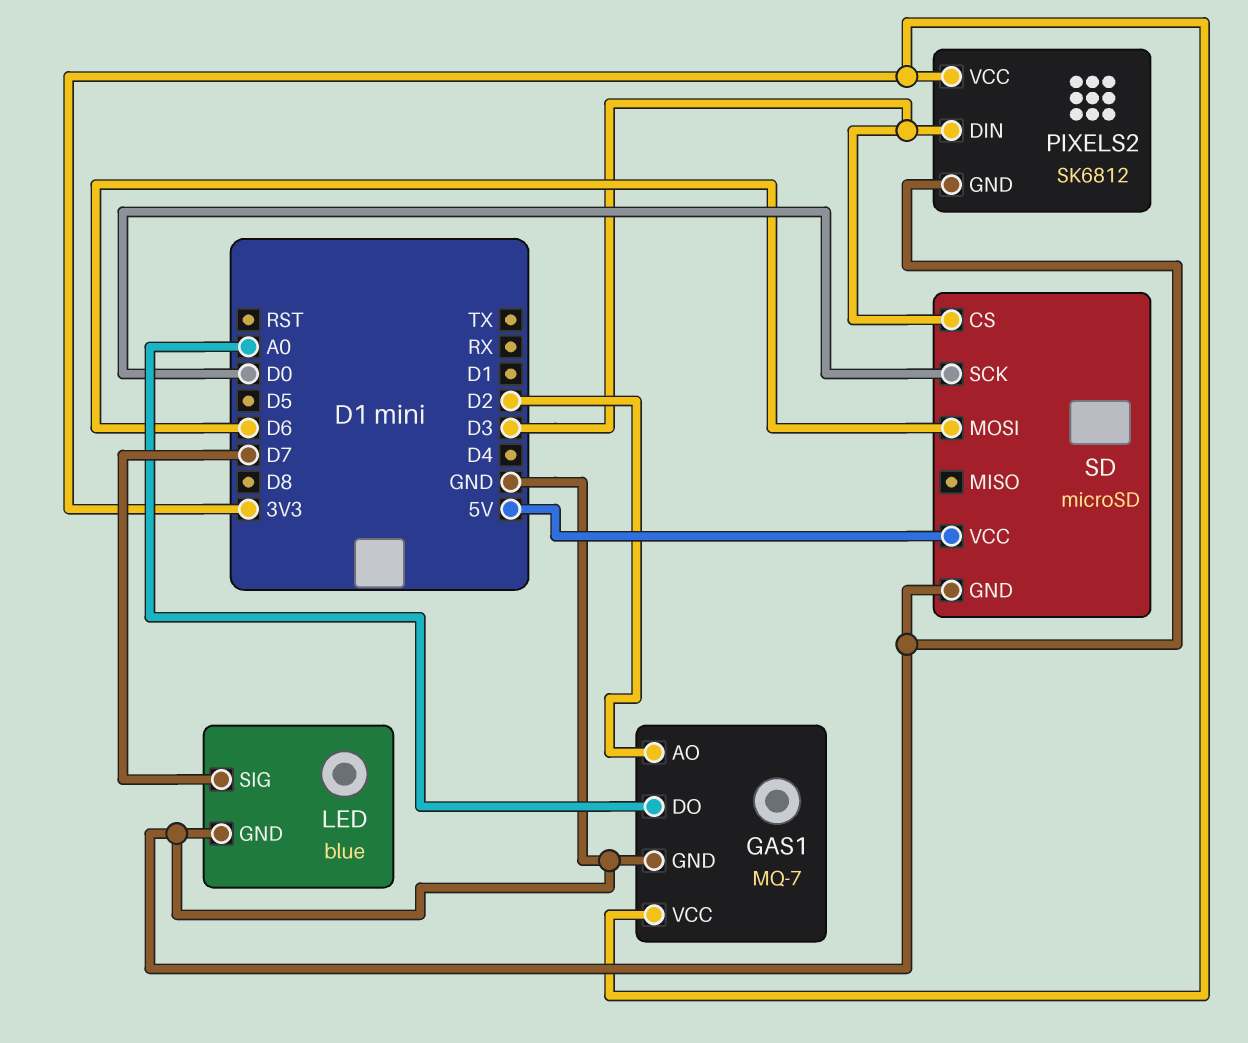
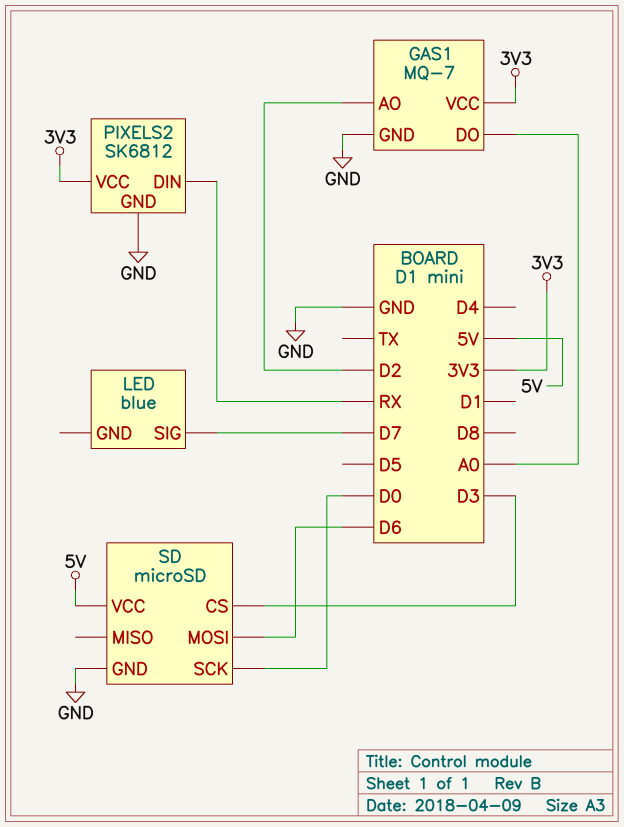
LED pin GND: GND -> none
PIXELS2 pin DIN: D3 -> RX

